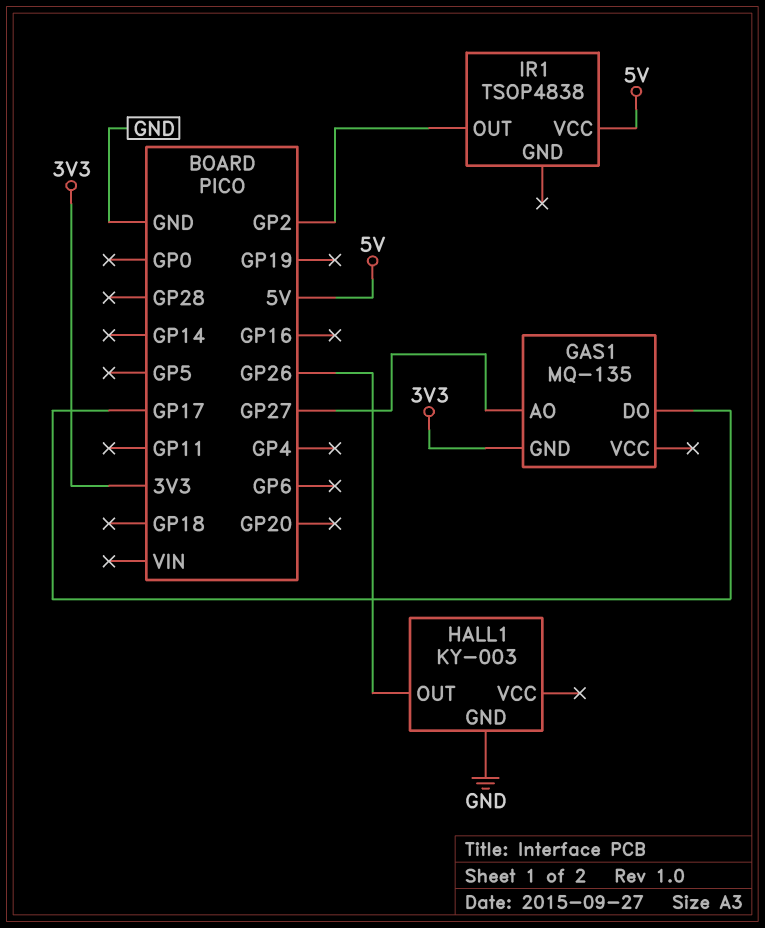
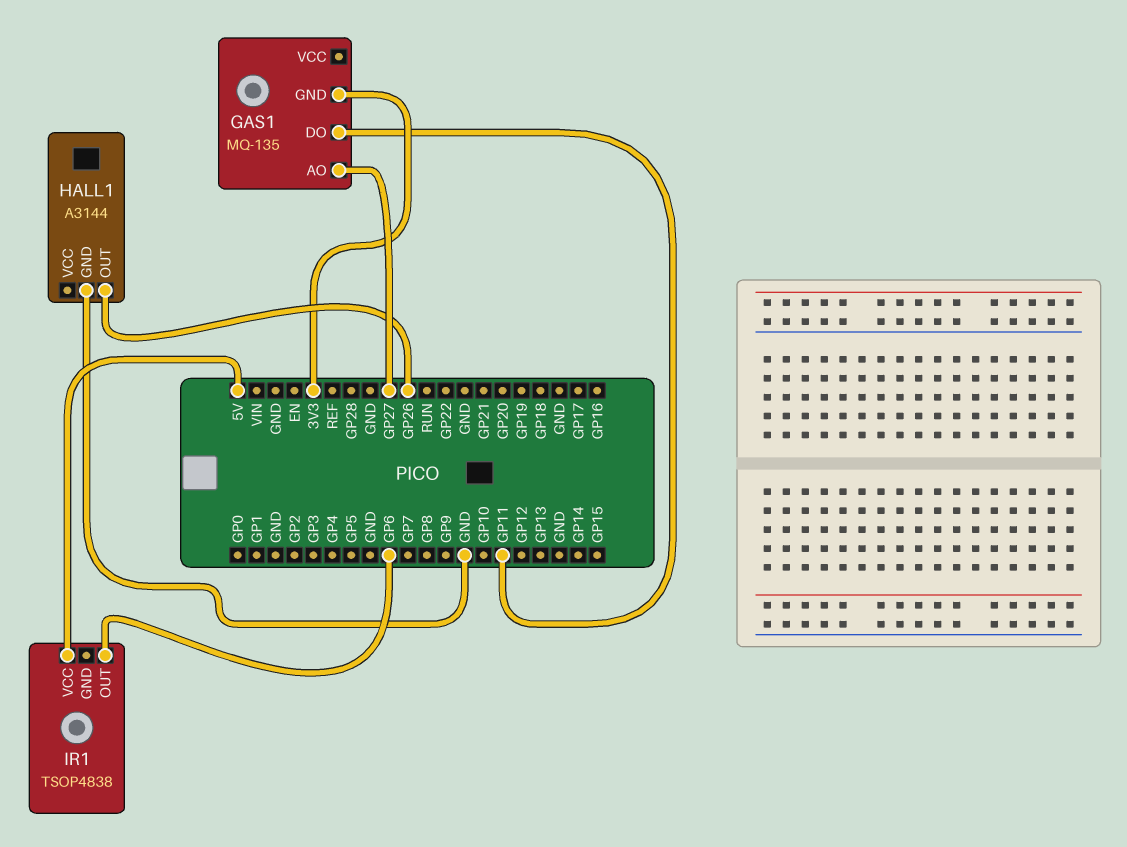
GAS1 pin DO: GP17 -> GP11
HALL1: KY-003 -> A3144
IR1 pin OUT: GP2 -> GP6

